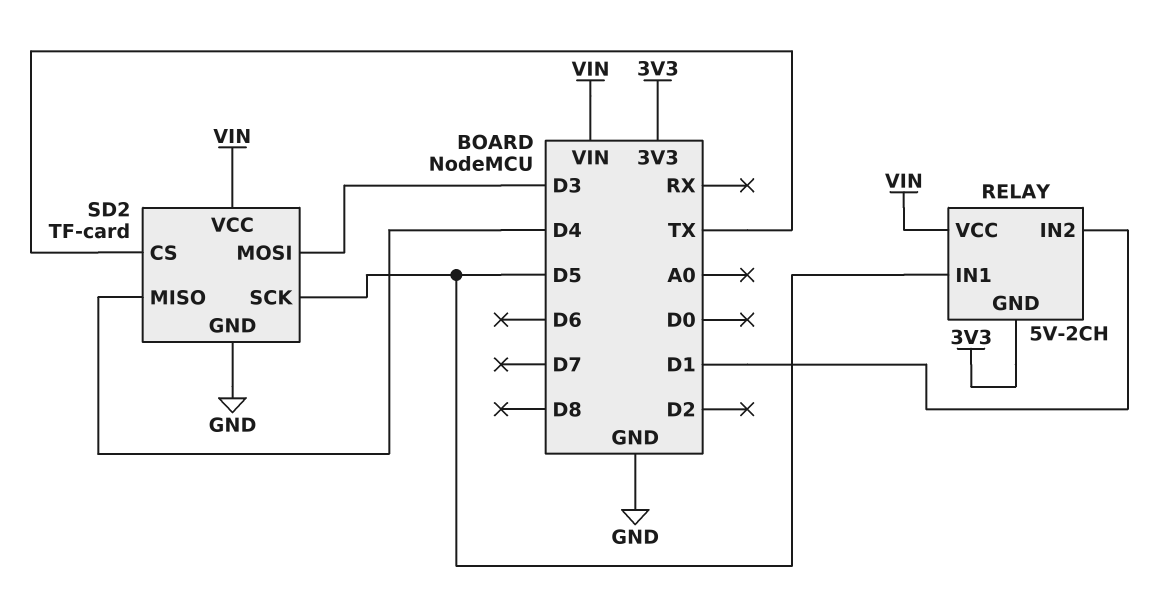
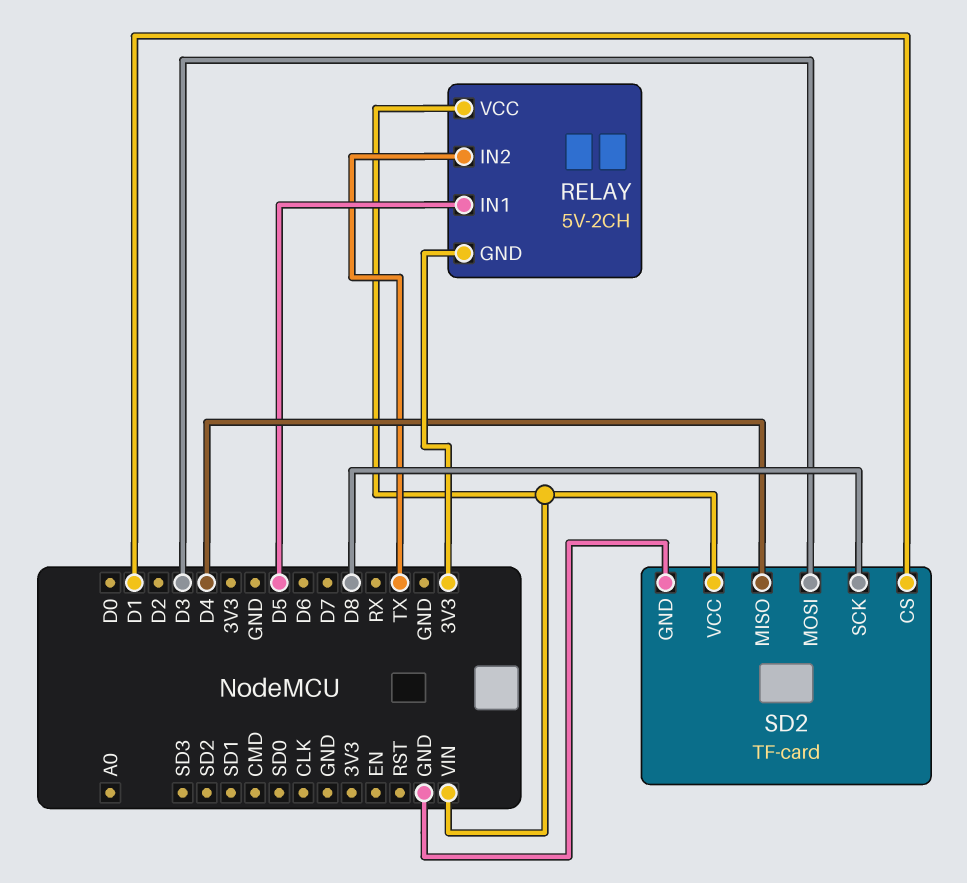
RELAY pin IN2: D1 -> TX
SD2 pin CS: TX -> D1
SD2 pin SCK: D5 -> D8

